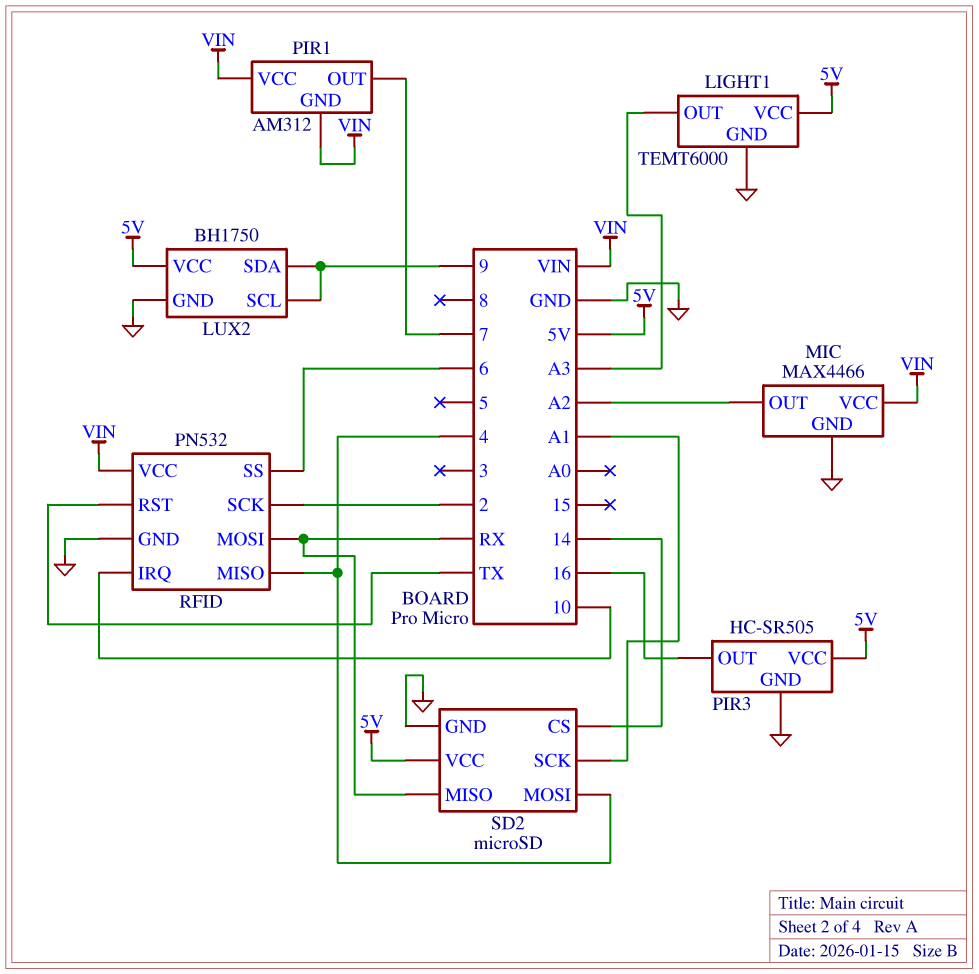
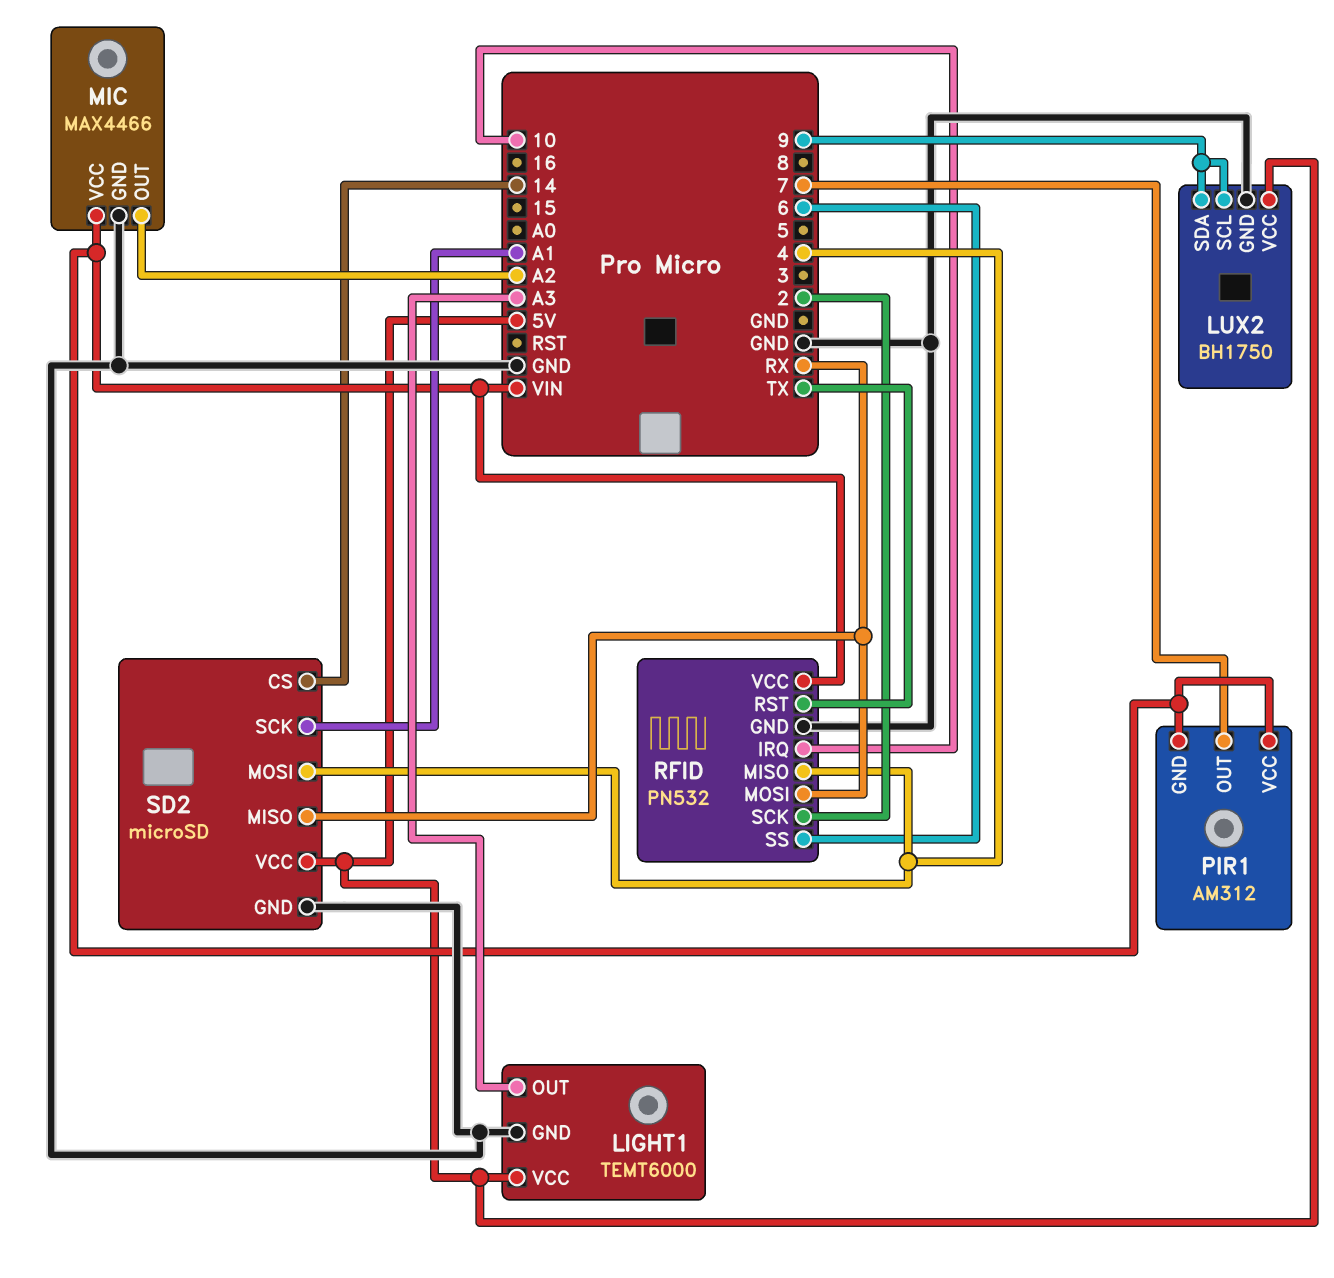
PIR3: HC-SR505 -> none
PIR3 pin GND: GND -> none
PIR3 pin OUT: 16 -> none
PIR3 pin VCC: 5V -> none

